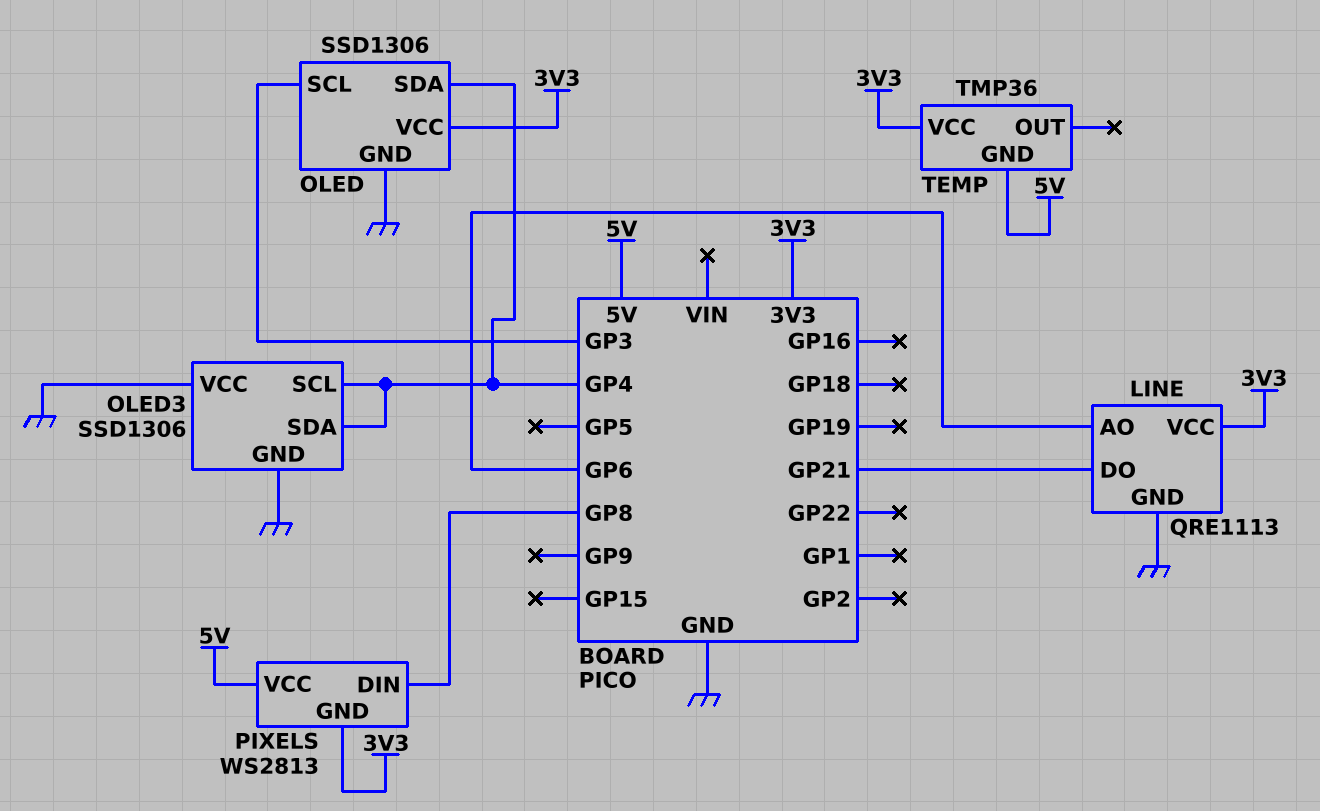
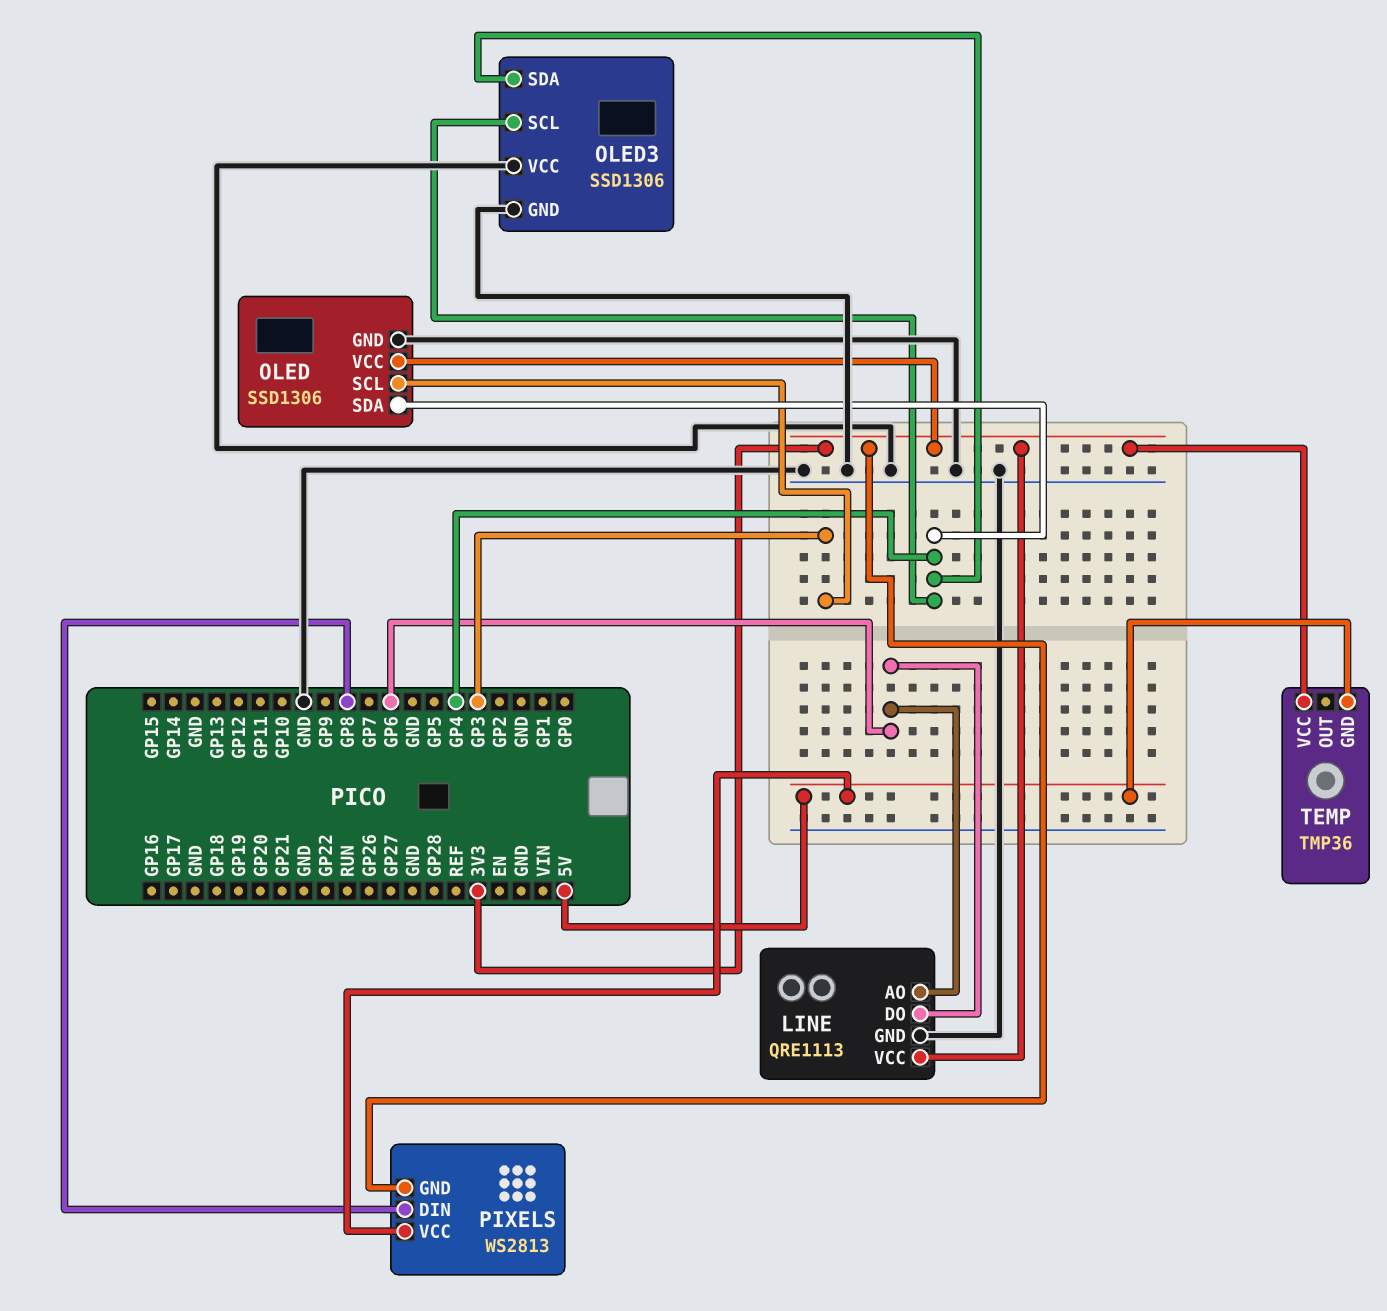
LINE pin DO: GP21 -> GP6

